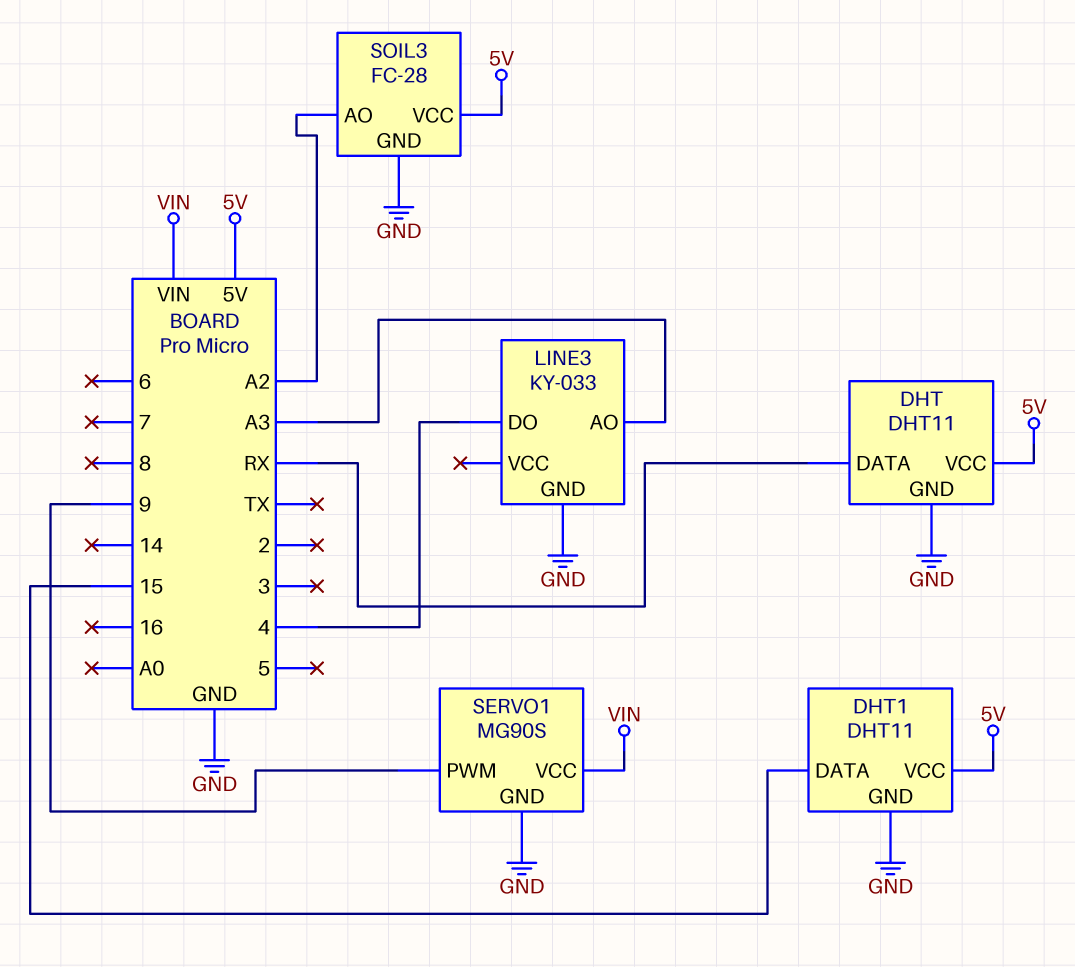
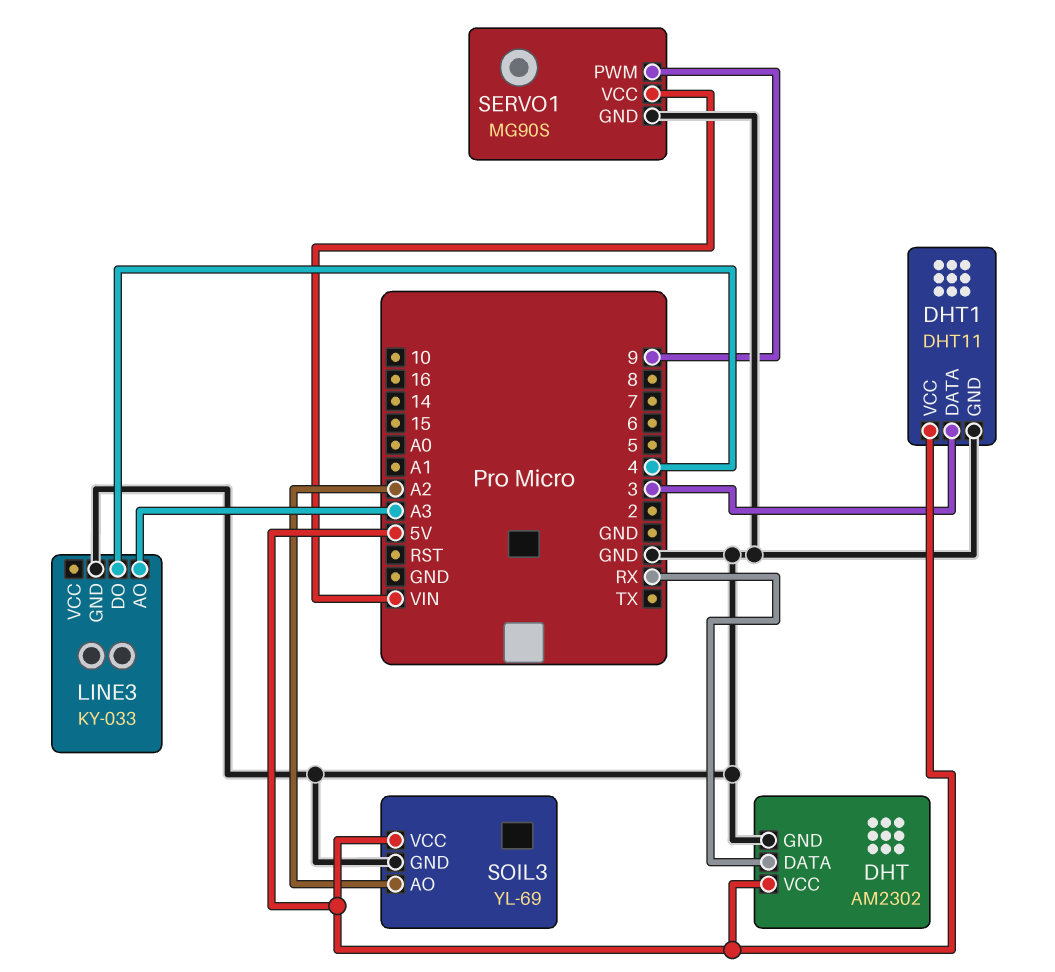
DHT: DHT11 -> AM2302
DHT1 pin DATA: 15 -> 3
SOIL3: FC-28 -> YL-69

